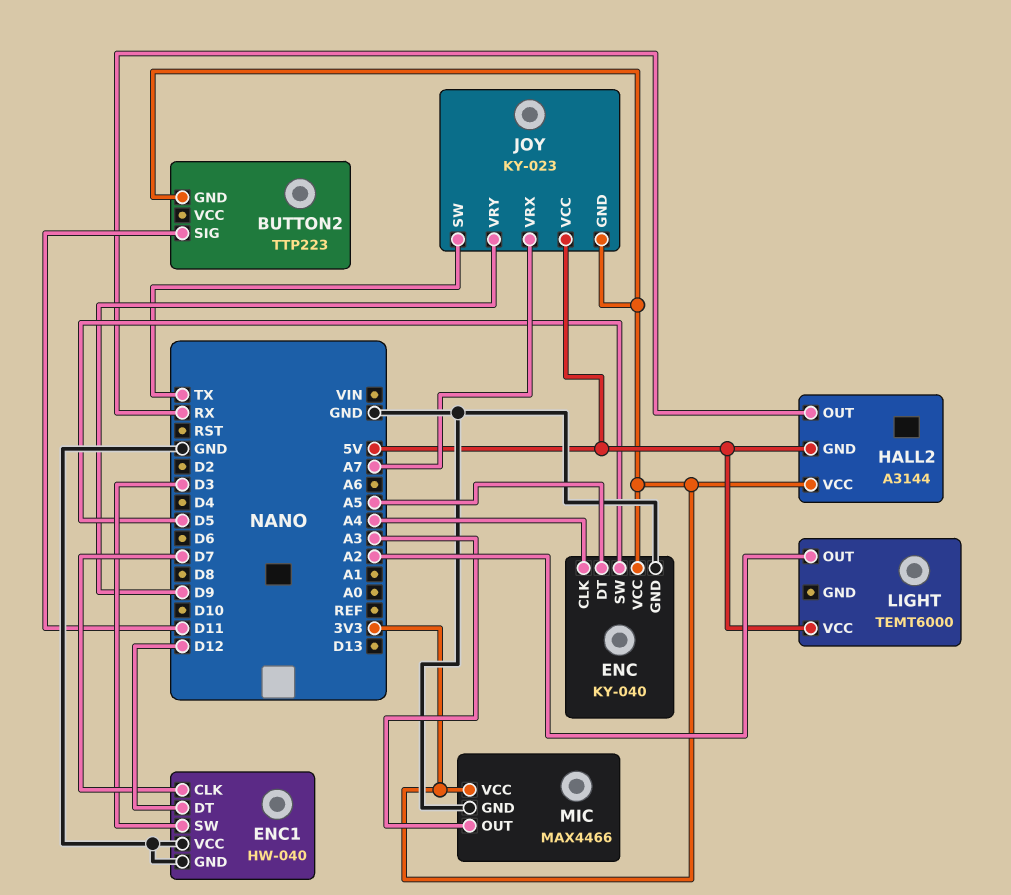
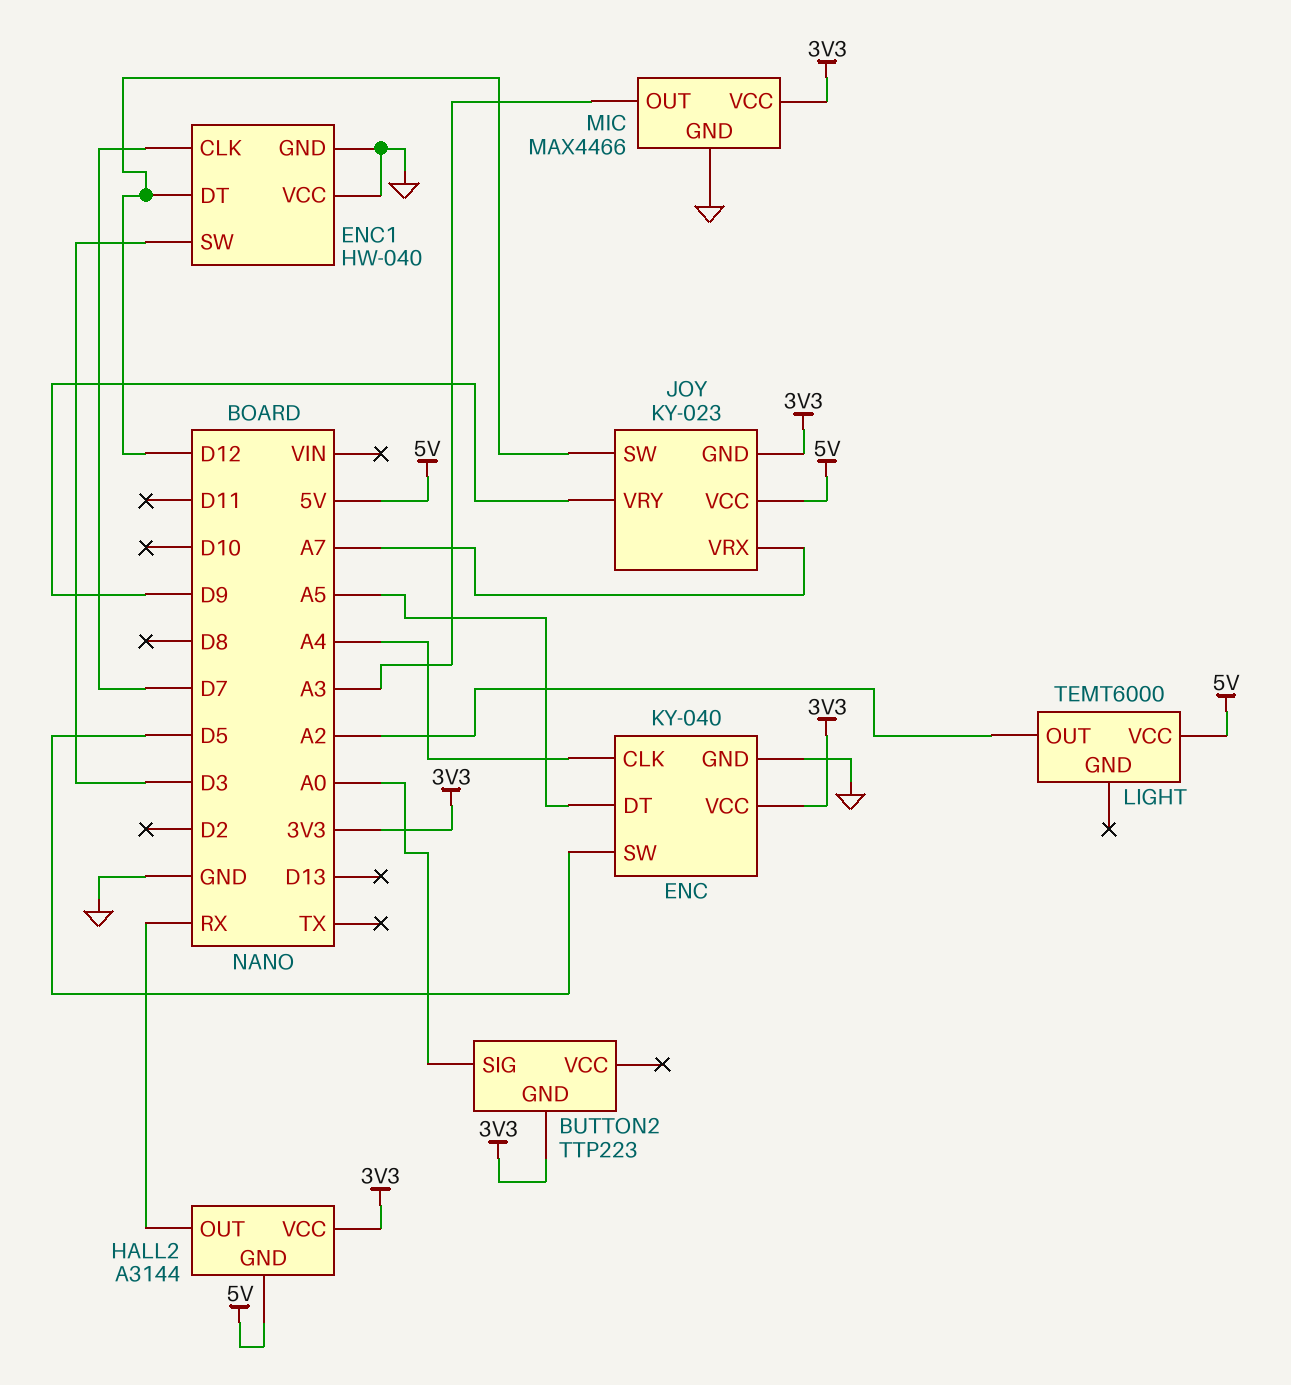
BUTTON2 pin SIG: D11 -> A0
JOY pin SW: TX -> D12

